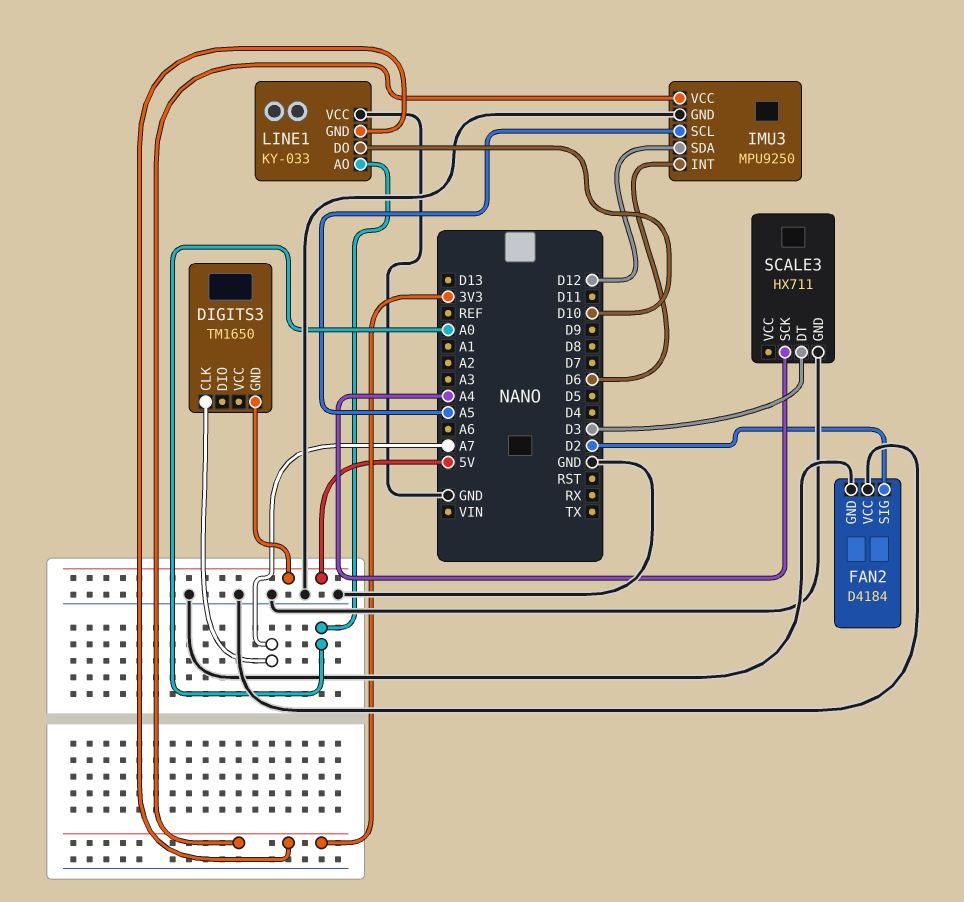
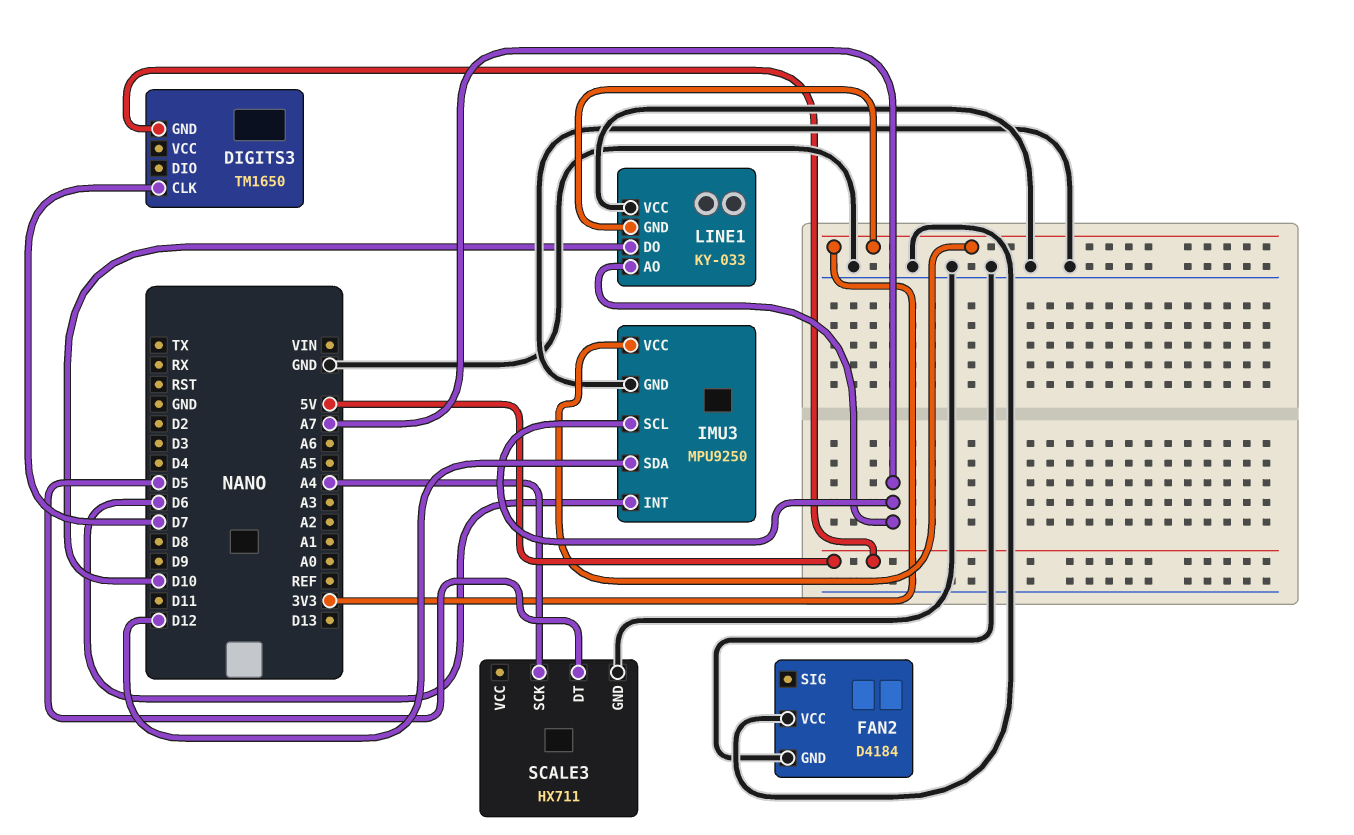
DIGITS3 pin CLK: A7 -> D7
FAN2 pin SIG: D2 -> none
IMU3 pin SCL: A5 -> A7
LINE1 pin AO: A0 -> A7
SCALE3 pin DT: D3 -> D5

